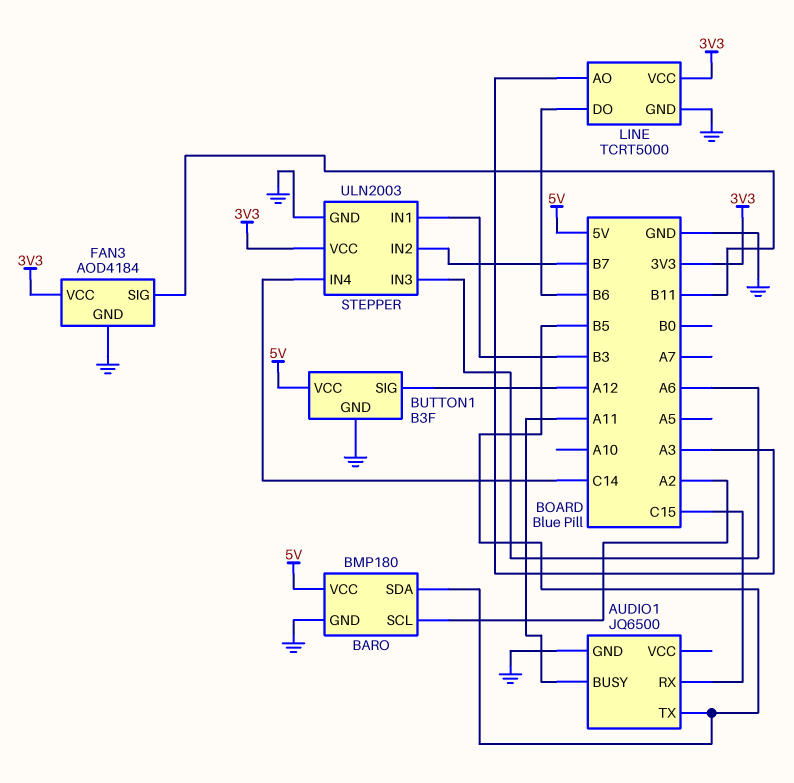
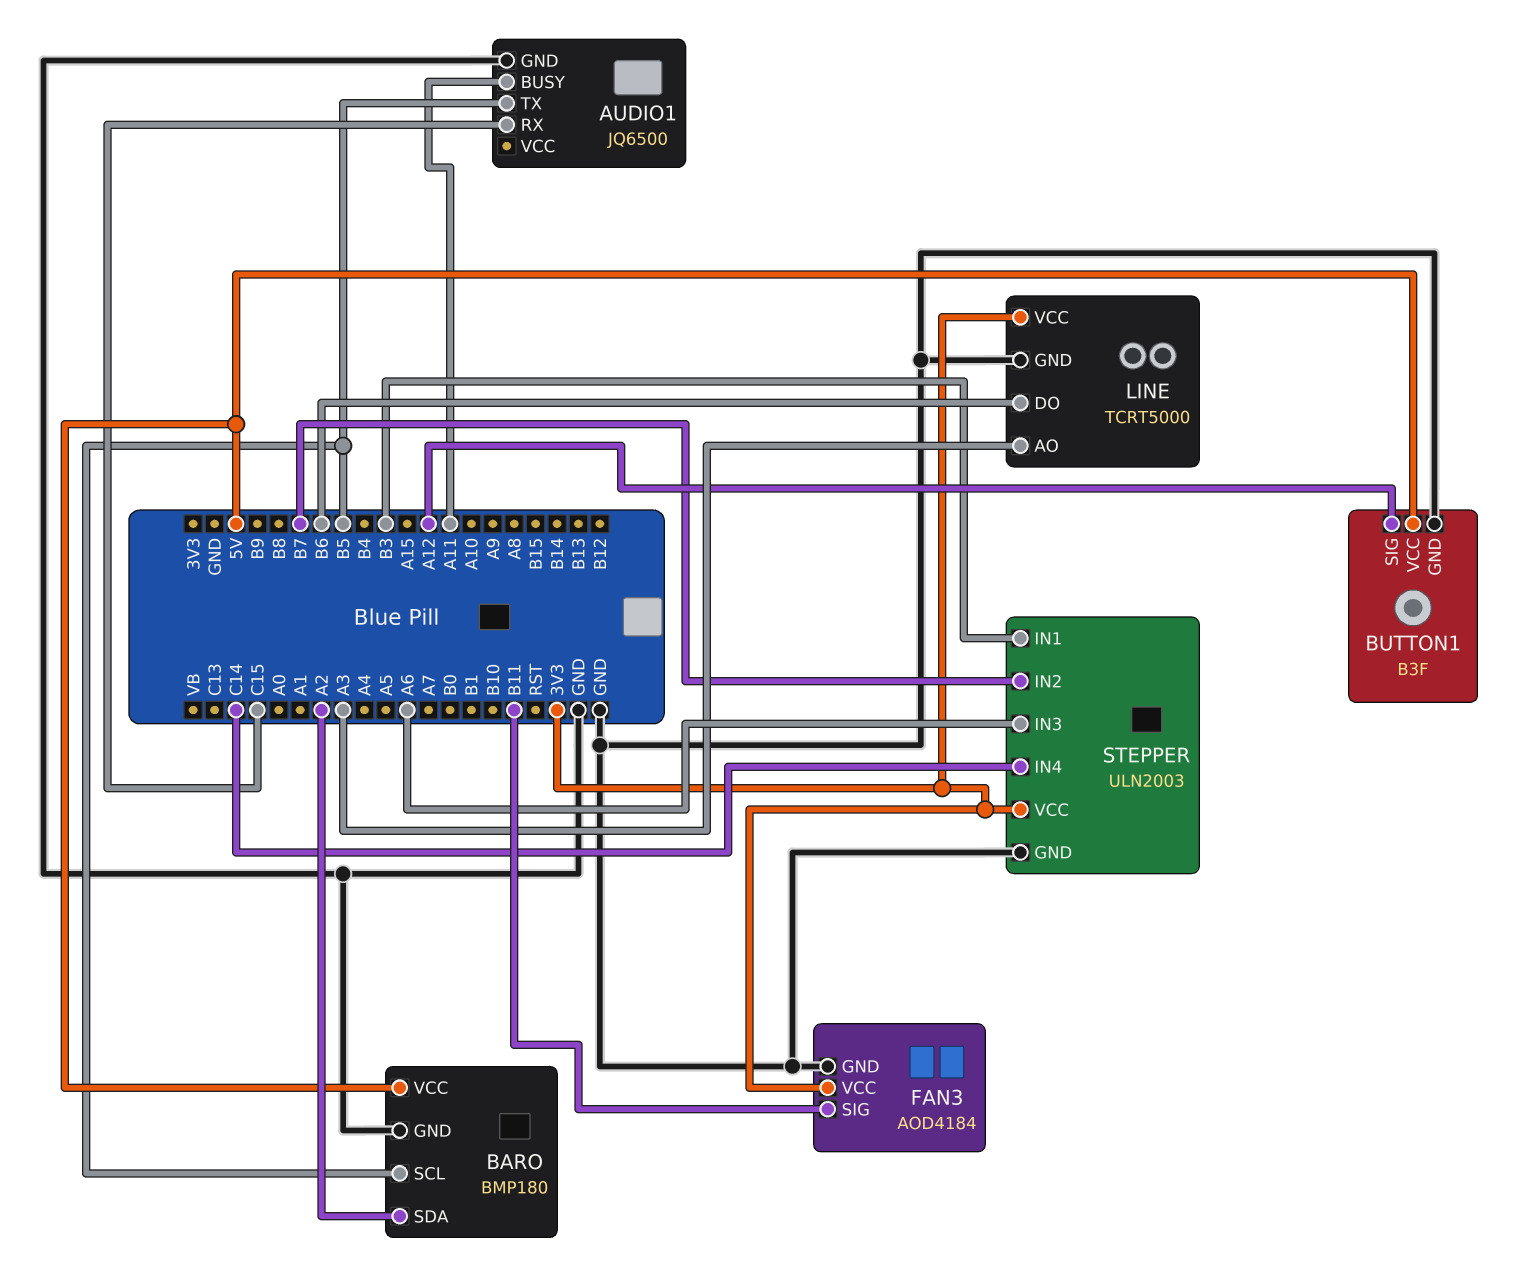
BARO pin SCL: A2 -> B5
BARO pin SDA: B5 -> A2

